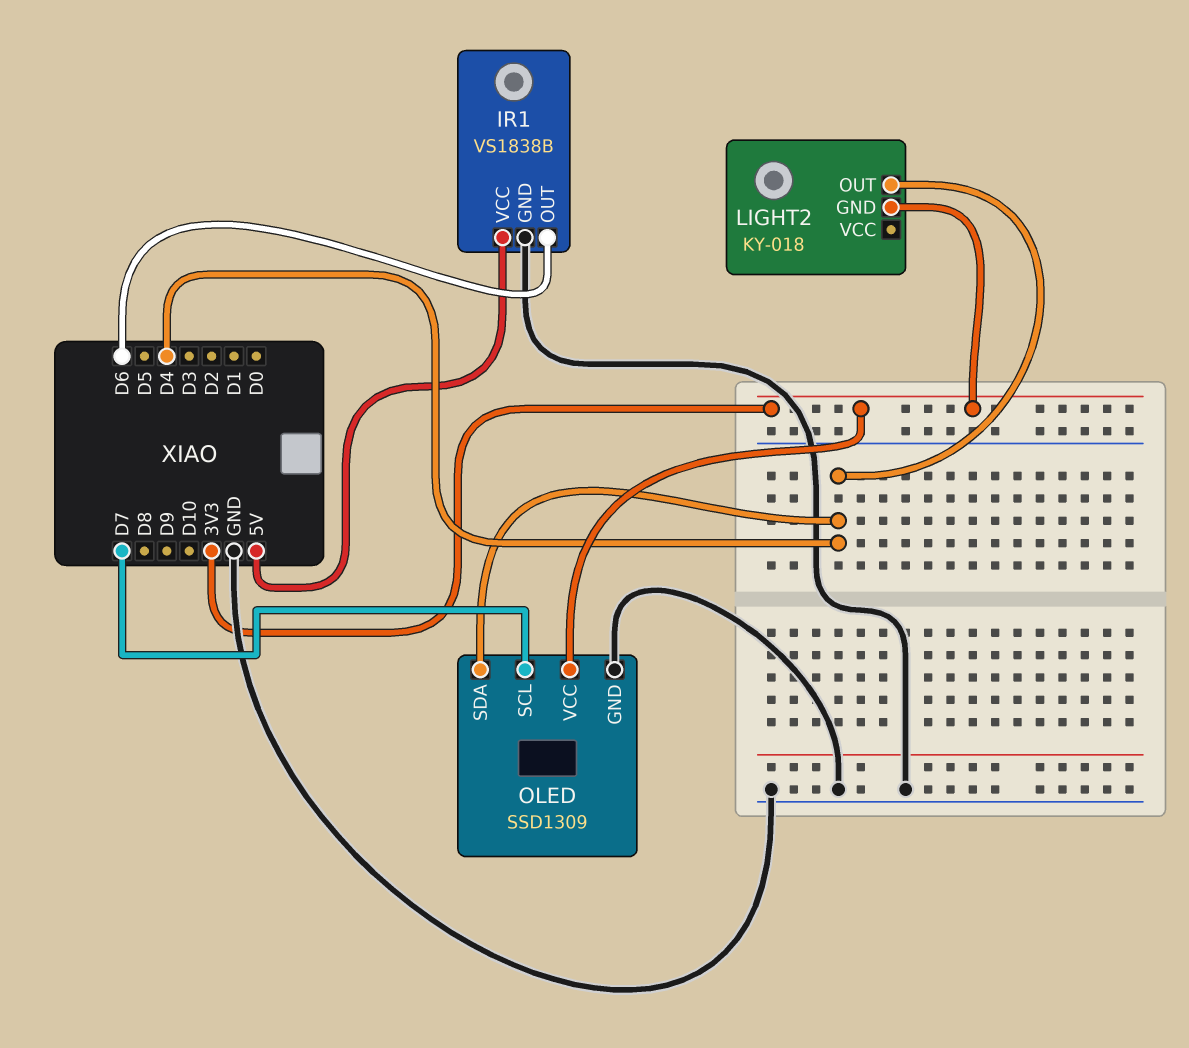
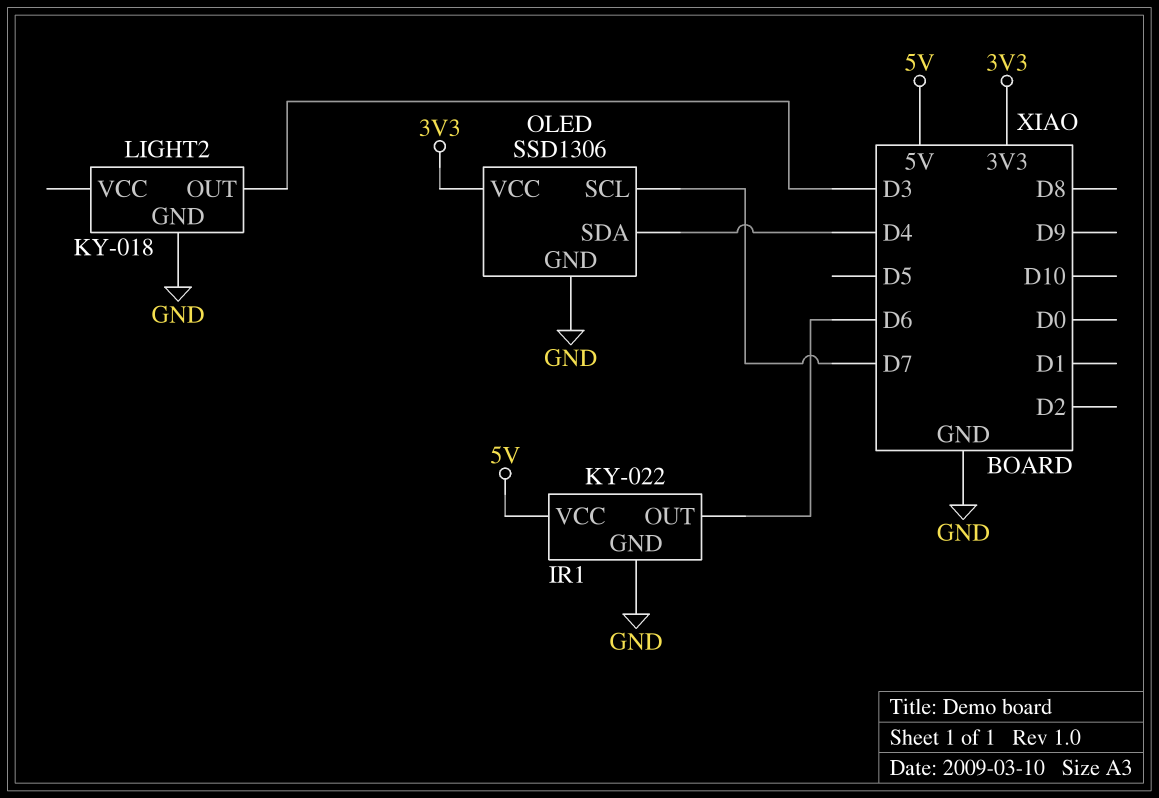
IR1: VS1838B -> KY-022
LIGHT2 pin GND: 3V3 -> GND
LIGHT2 pin OUT: D4 -> D3
OLED: SSD1309 -> SSD1306

